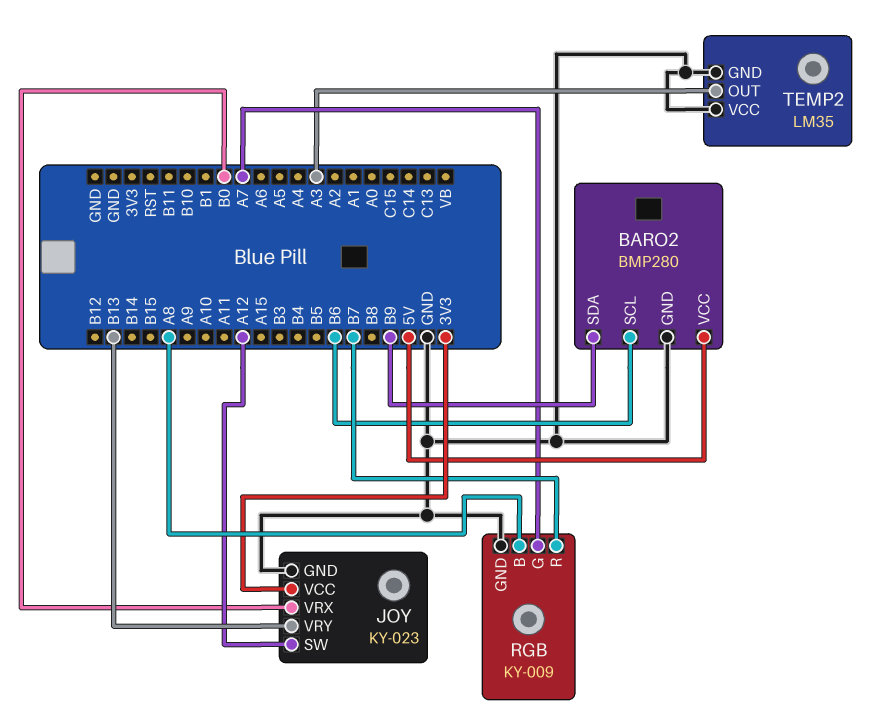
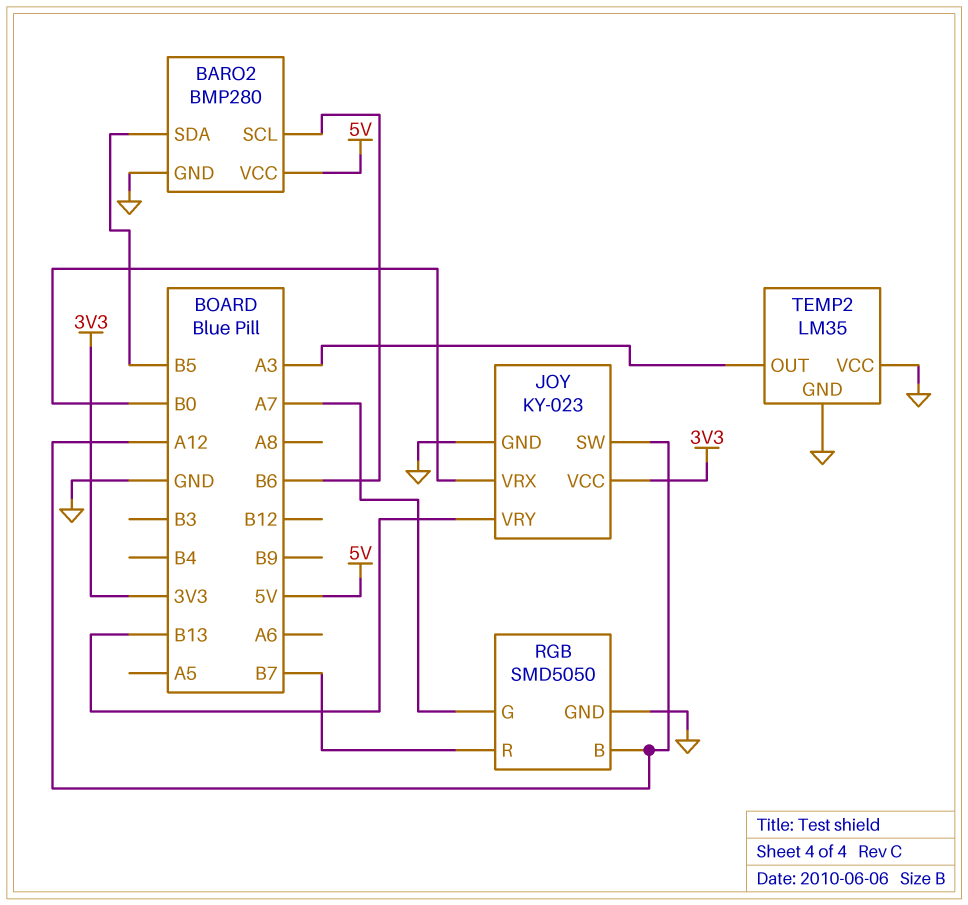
BARO2 pin SDA: B9 -> B5
RGB: KY-009 -> SMD5050
RGB pin B: A8 -> A12

